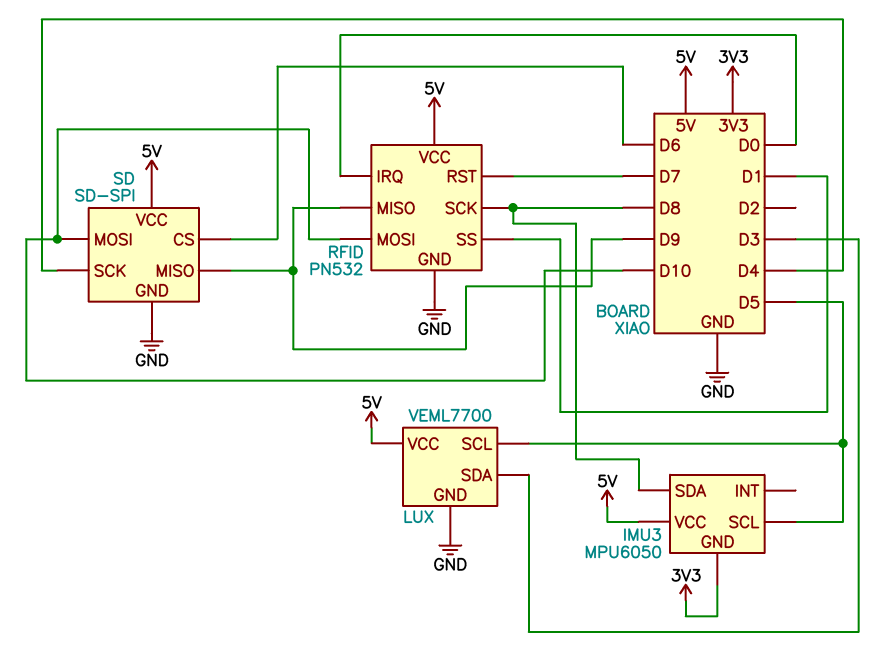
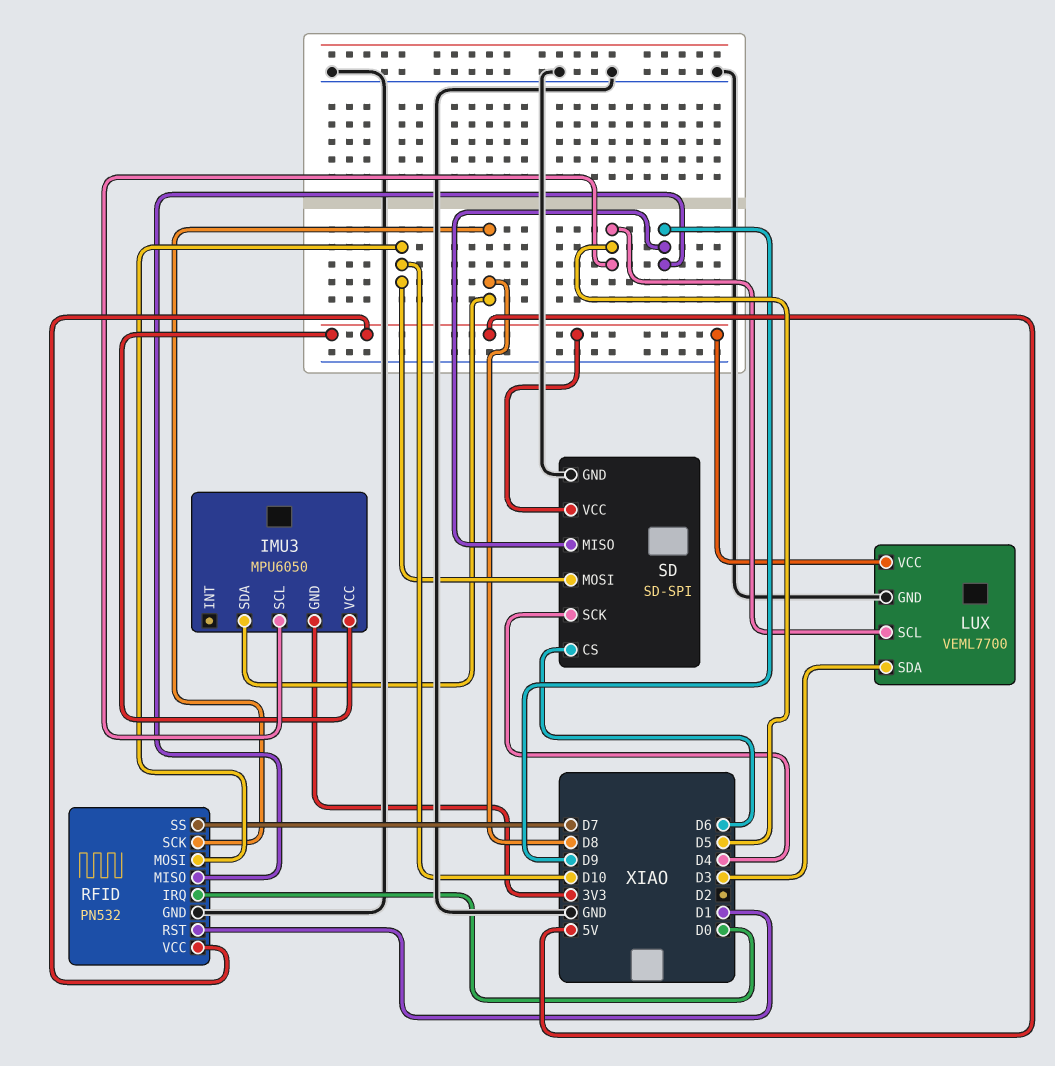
RFID pin RST: D7 -> D1
RFID pin SS: D1 -> D7

